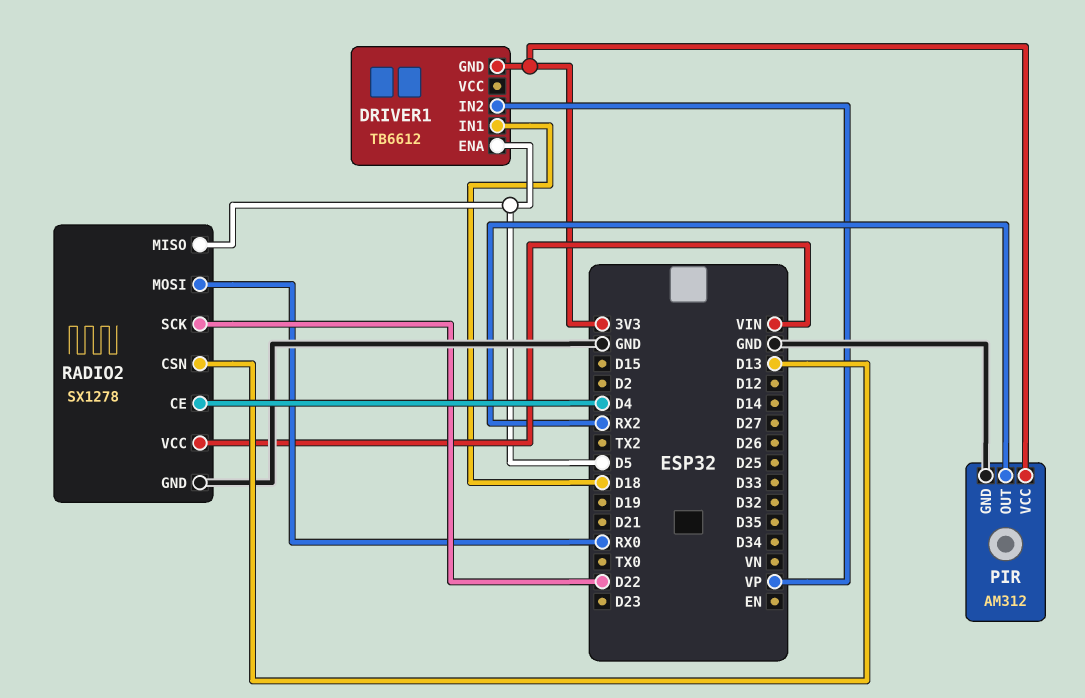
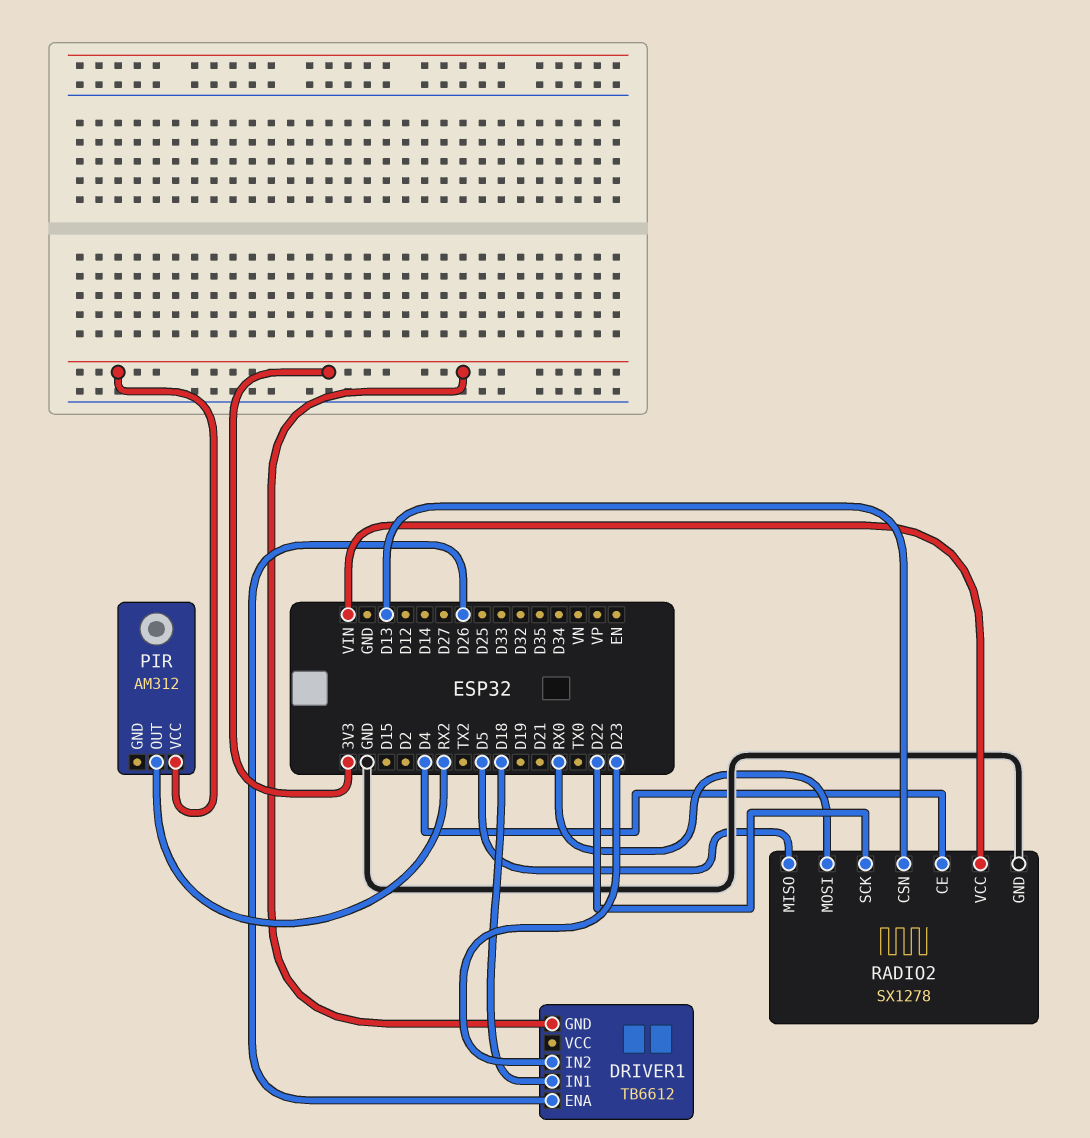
DRIVER1 pin ENA: D5 -> D26
DRIVER1 pin IN2: VP -> D23
PIR pin GND: GND -> none

